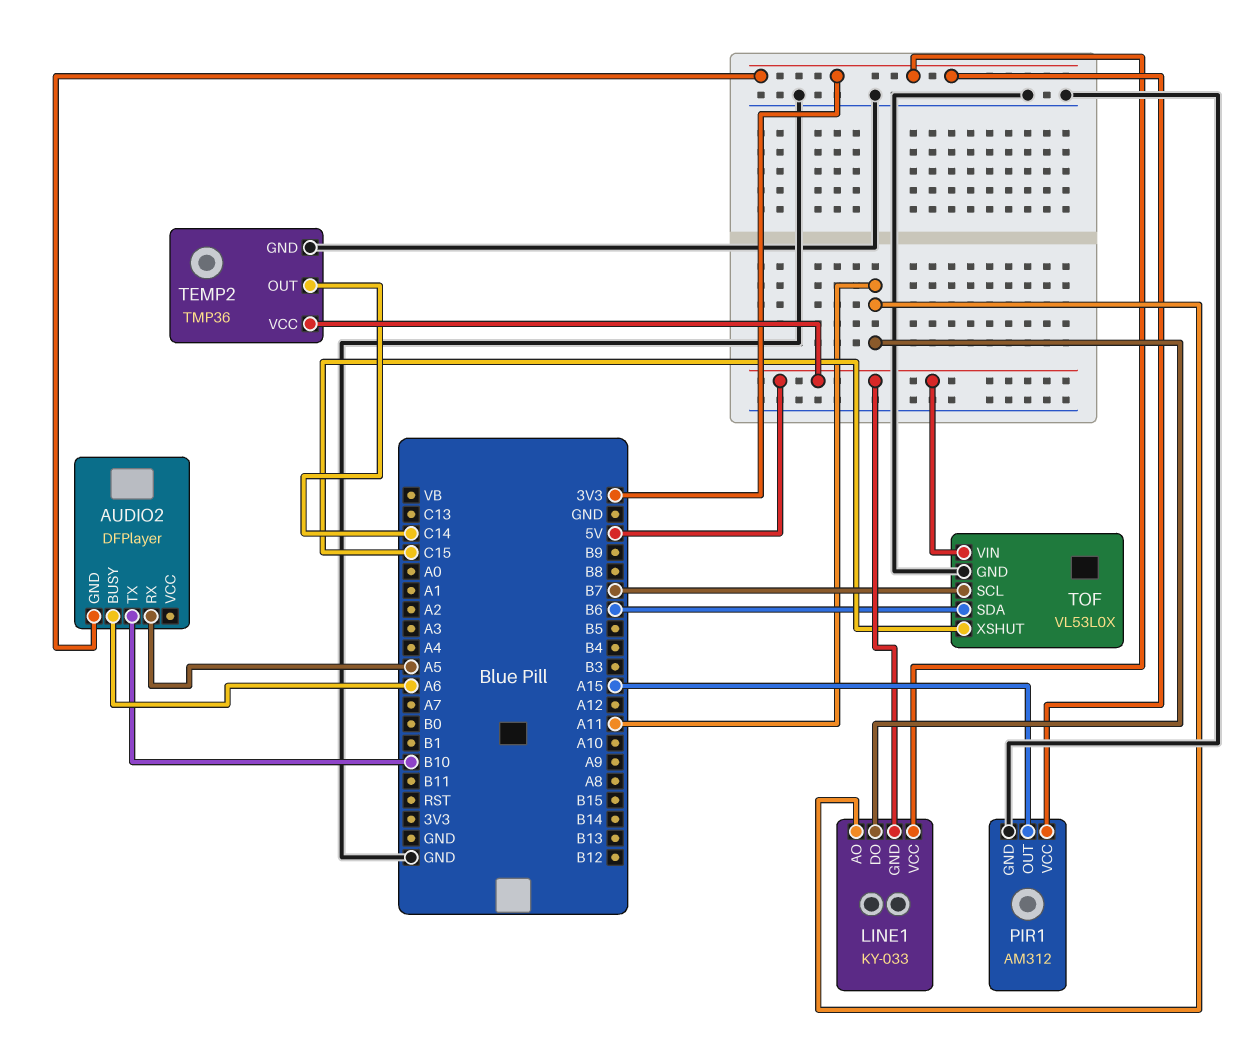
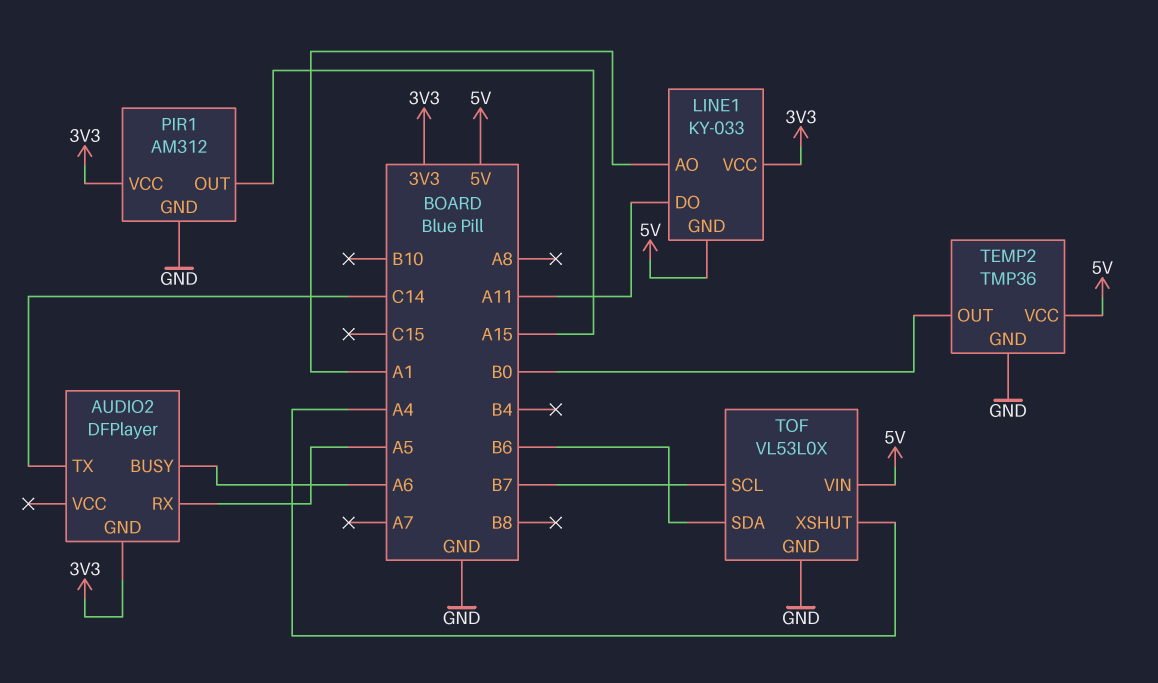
AUDIO2 pin TX: B10 -> C14
LINE1 pin AO: A11 -> A1
TEMP2 pin OUT: C14 -> B0
TOF pin XSHUT: C15 -> A4

